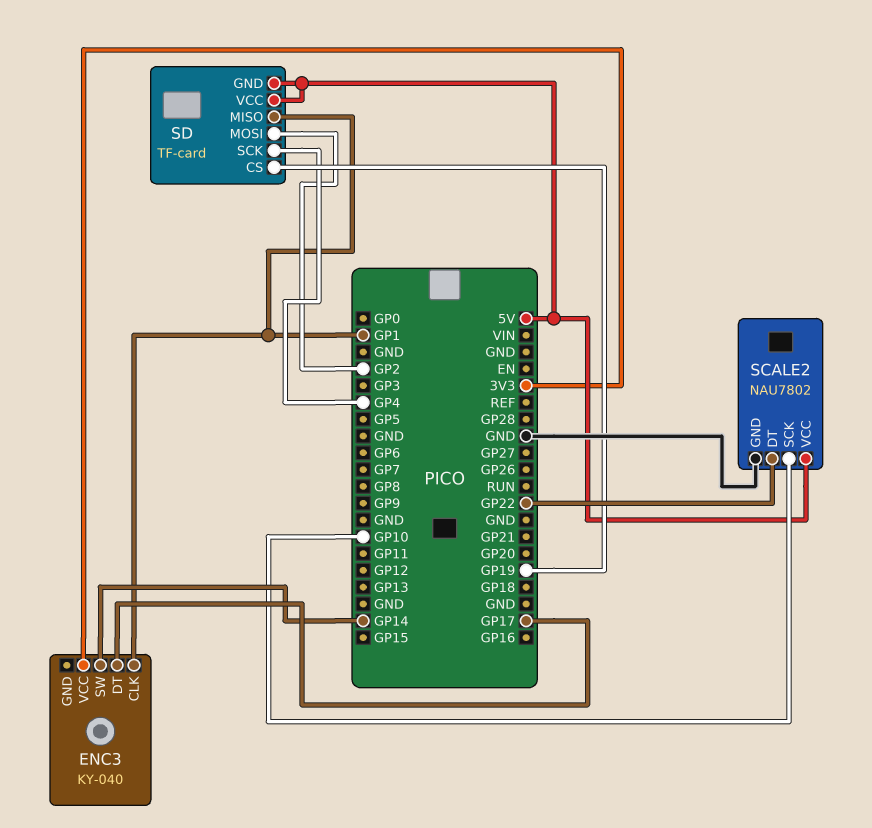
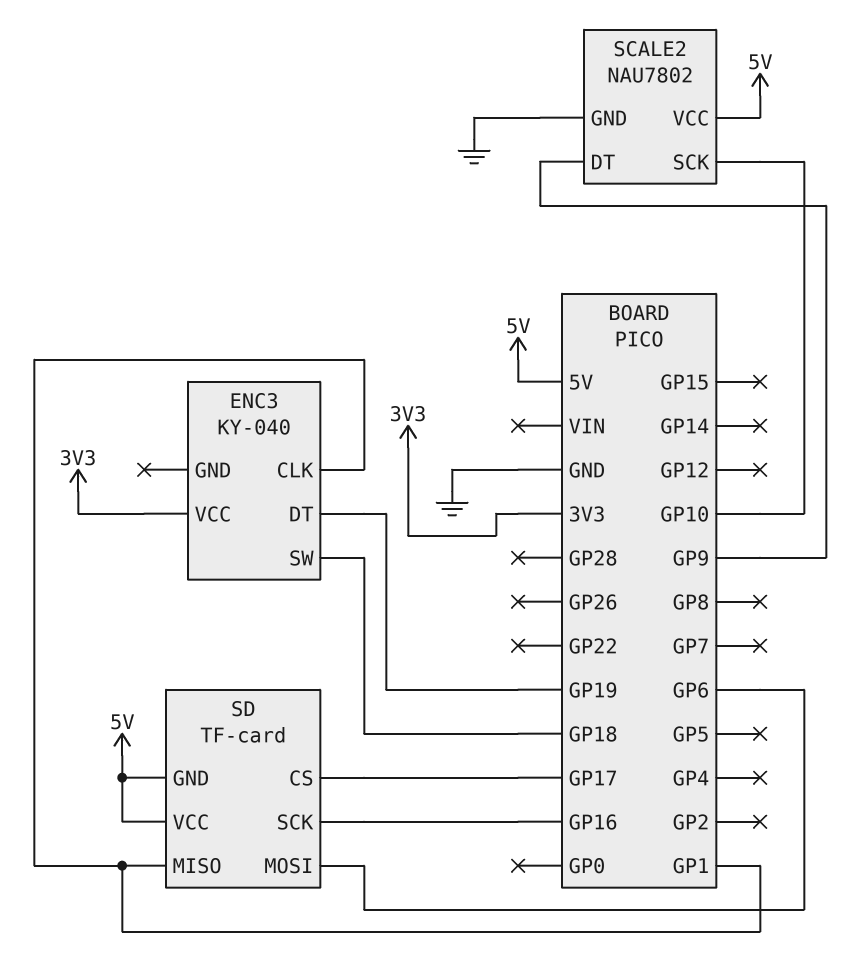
ENC3 pin DT: GP17 -> GP19
ENC3 pin SW: GP14 -> GP18
SCALE2 pin DT: GP22 -> GP9
SD pin CS: GP19 -> GP17
SD pin MOSI: GP2 -> GP6
SD pin SCK: GP4 -> GP16

